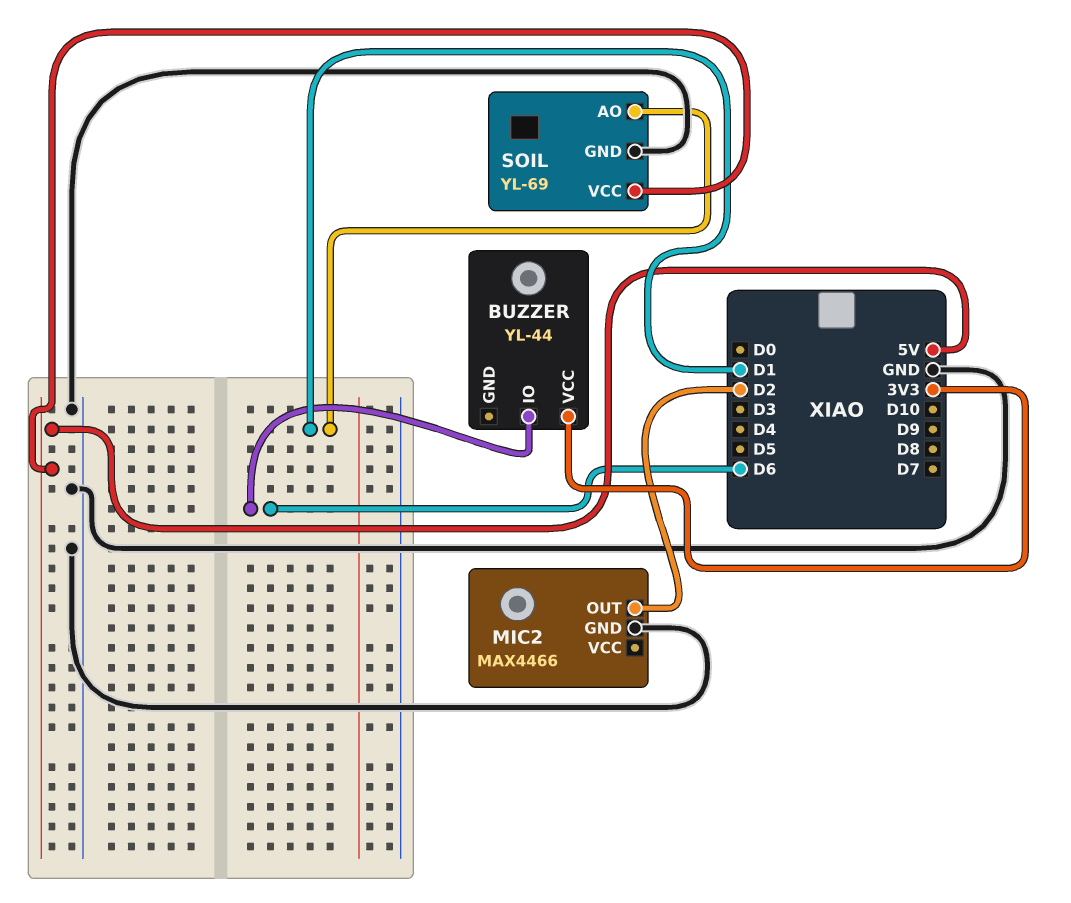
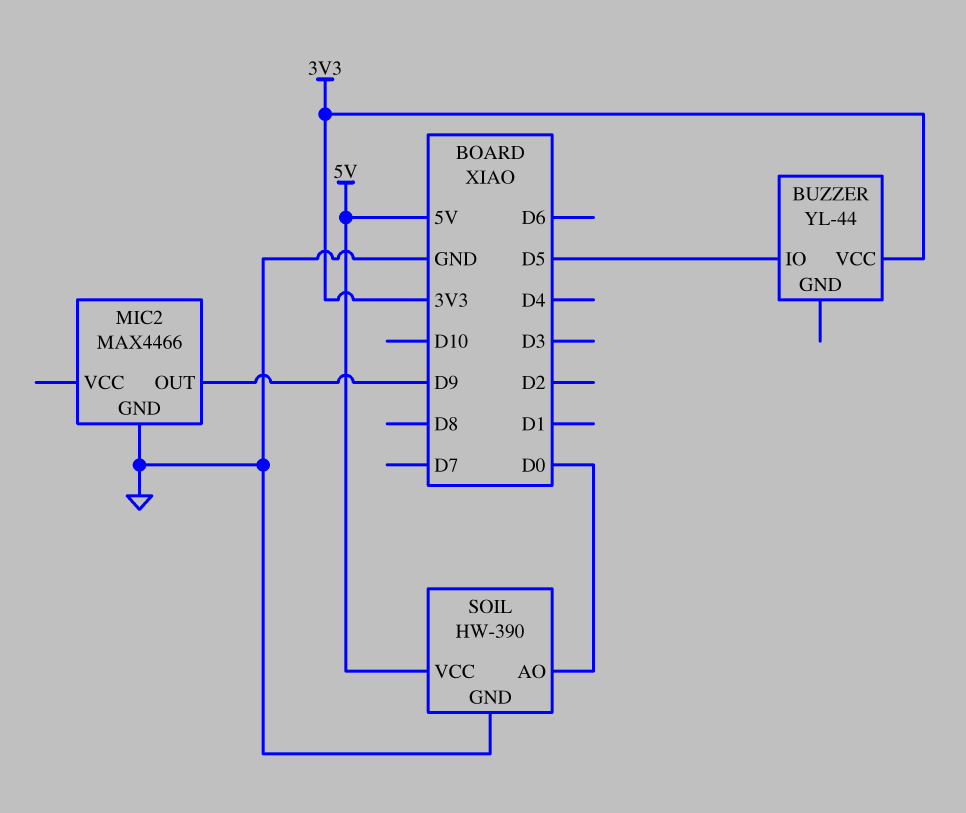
BUZZER pin IO: D6 -> D5
MIC2 pin OUT: D2 -> D9
SOIL: YL-69 -> HW-390
SOIL pin AO: D1 -> D0

